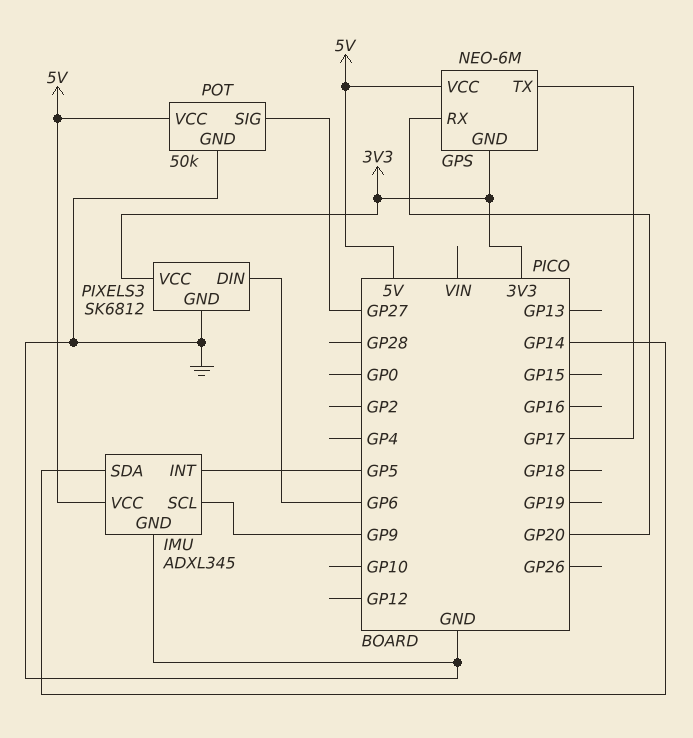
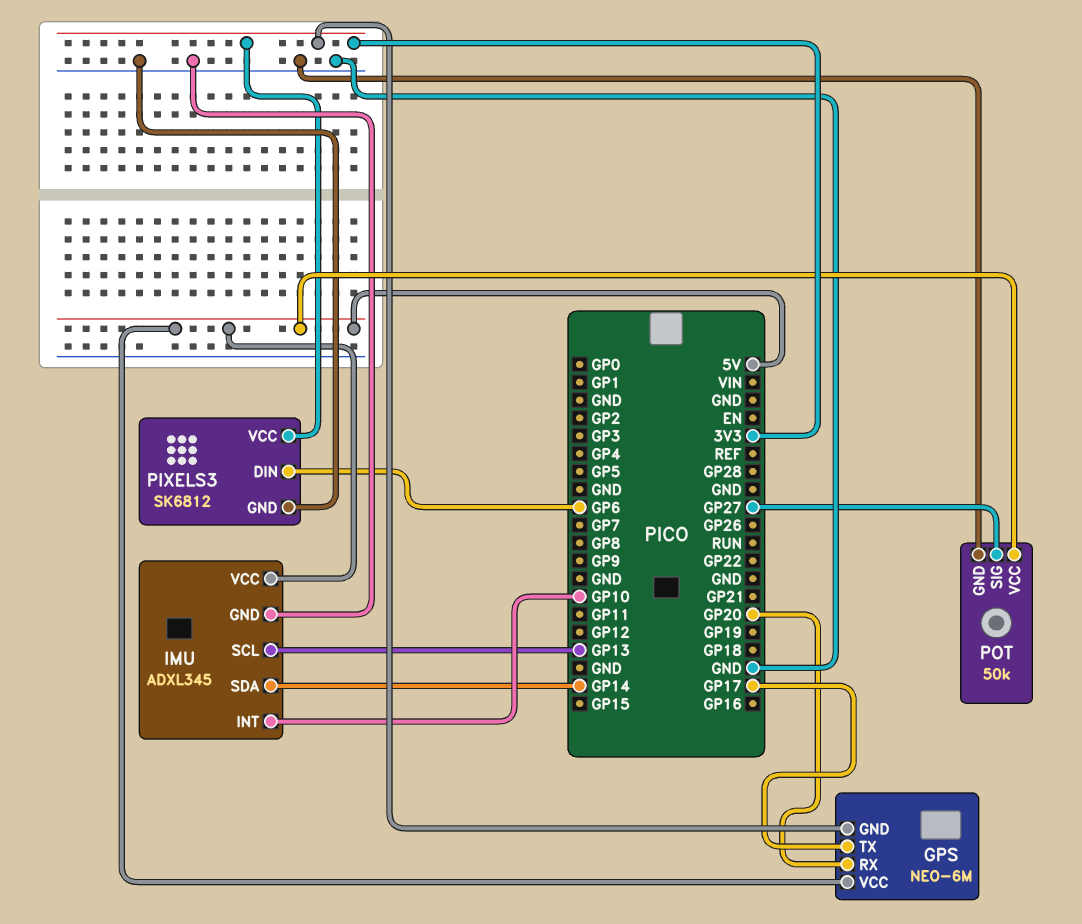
IMU pin INT: GP5 -> GP10
IMU pin SCL: GP9 -> GP13

